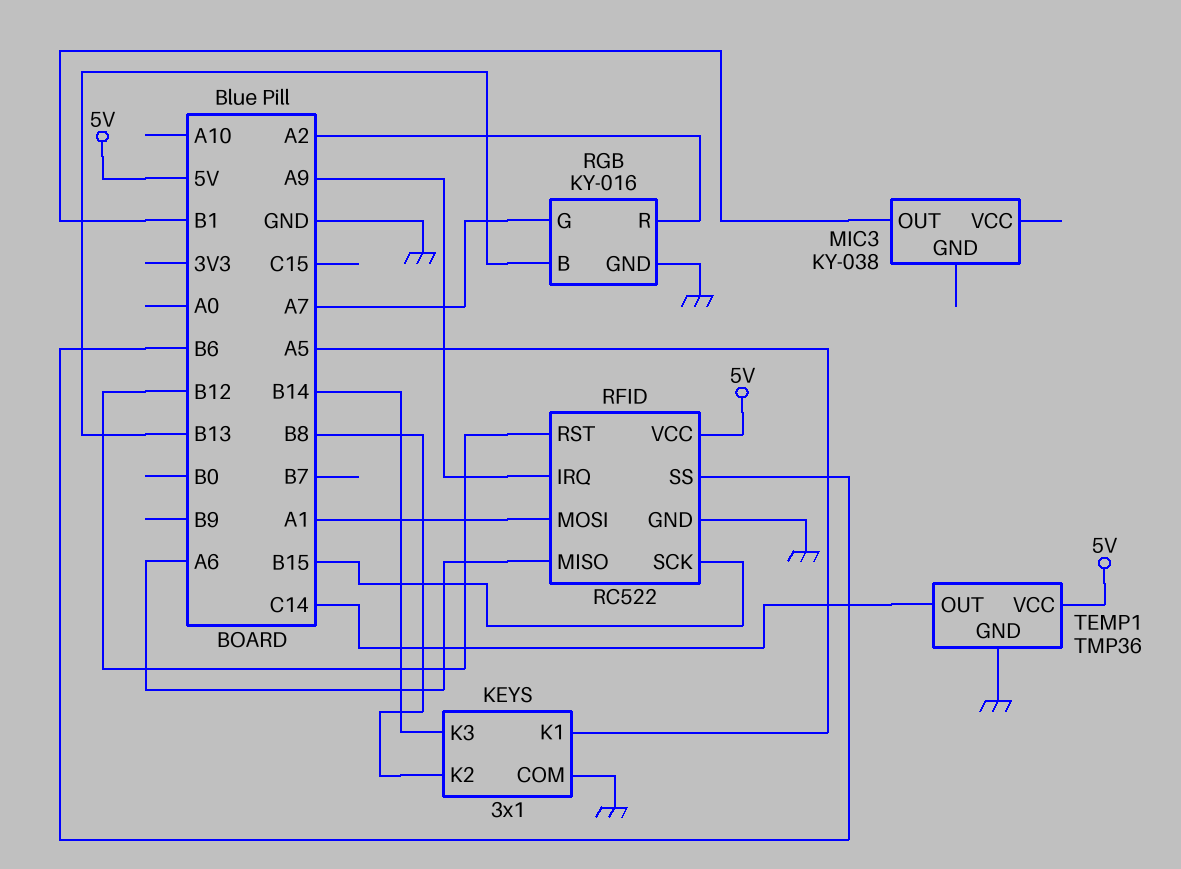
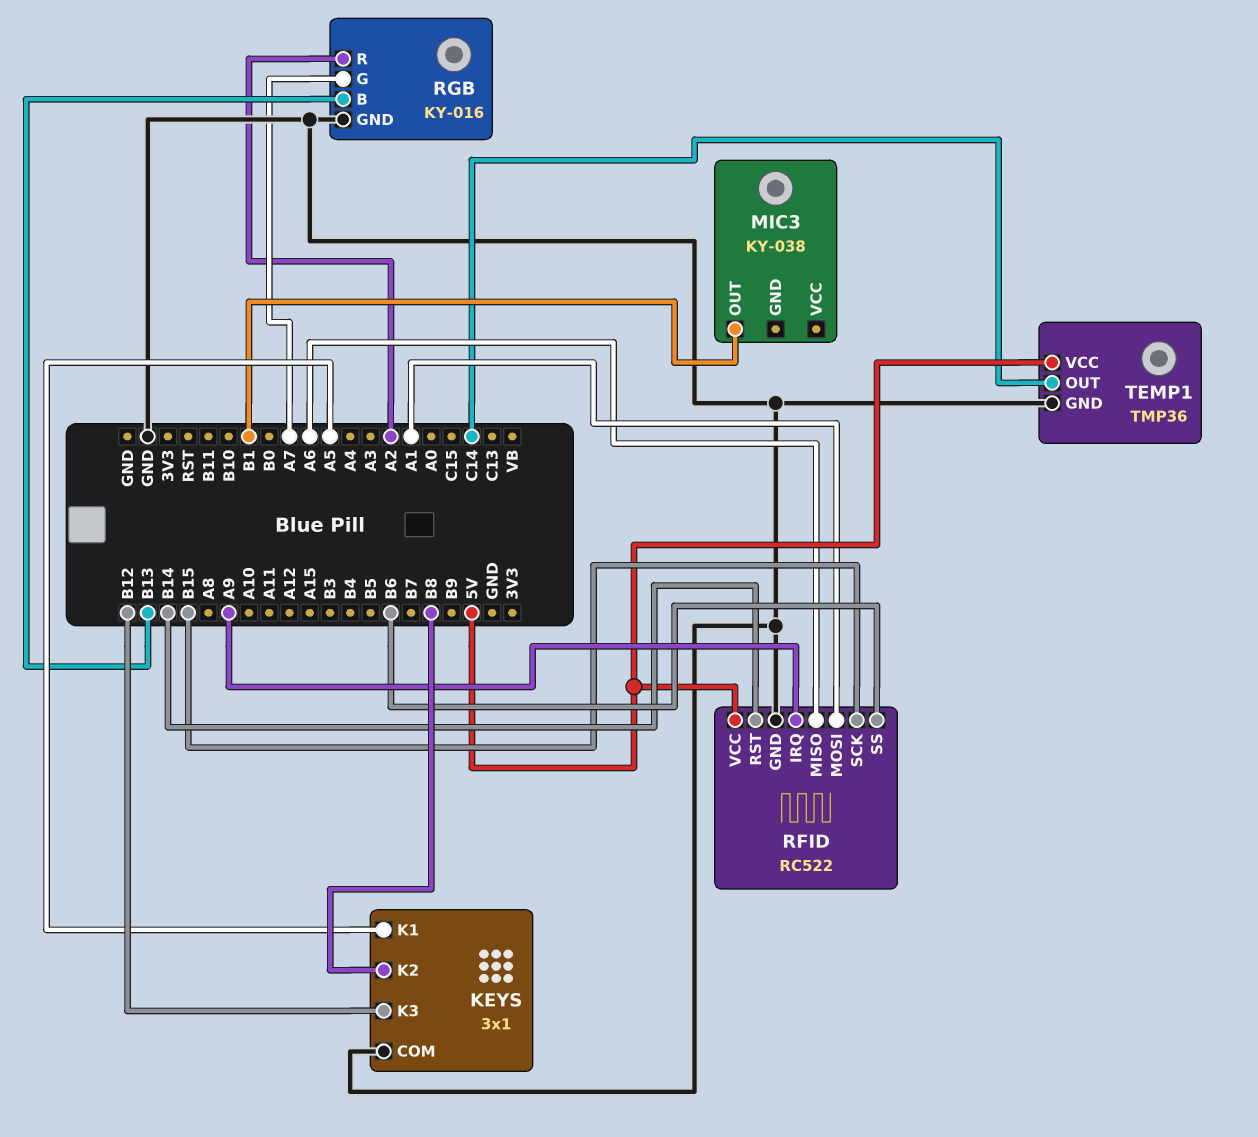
KEYS pin K3: B14 -> B12
RFID pin RST: B12 -> B14

